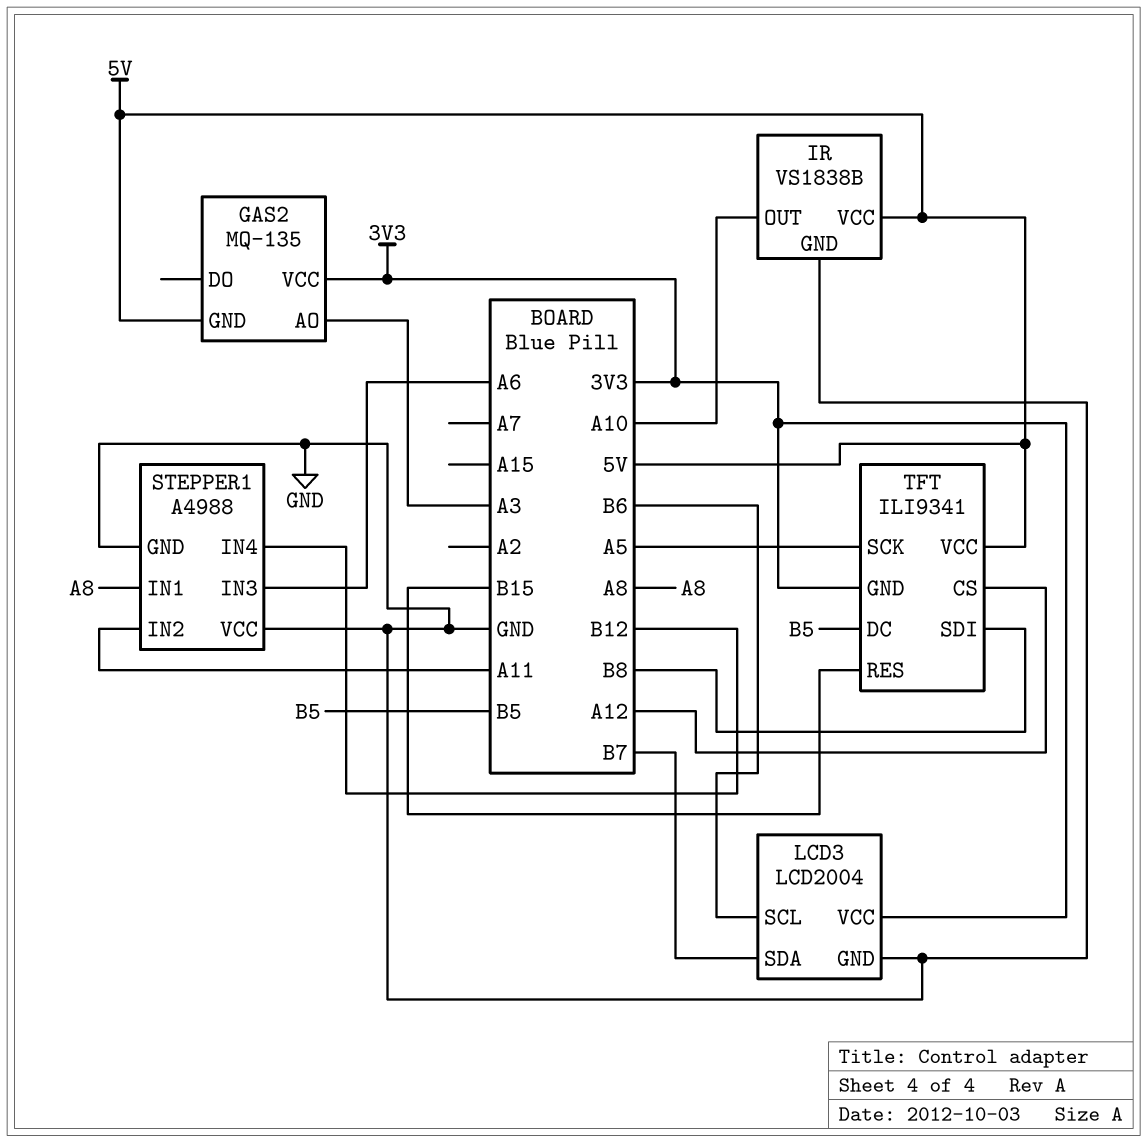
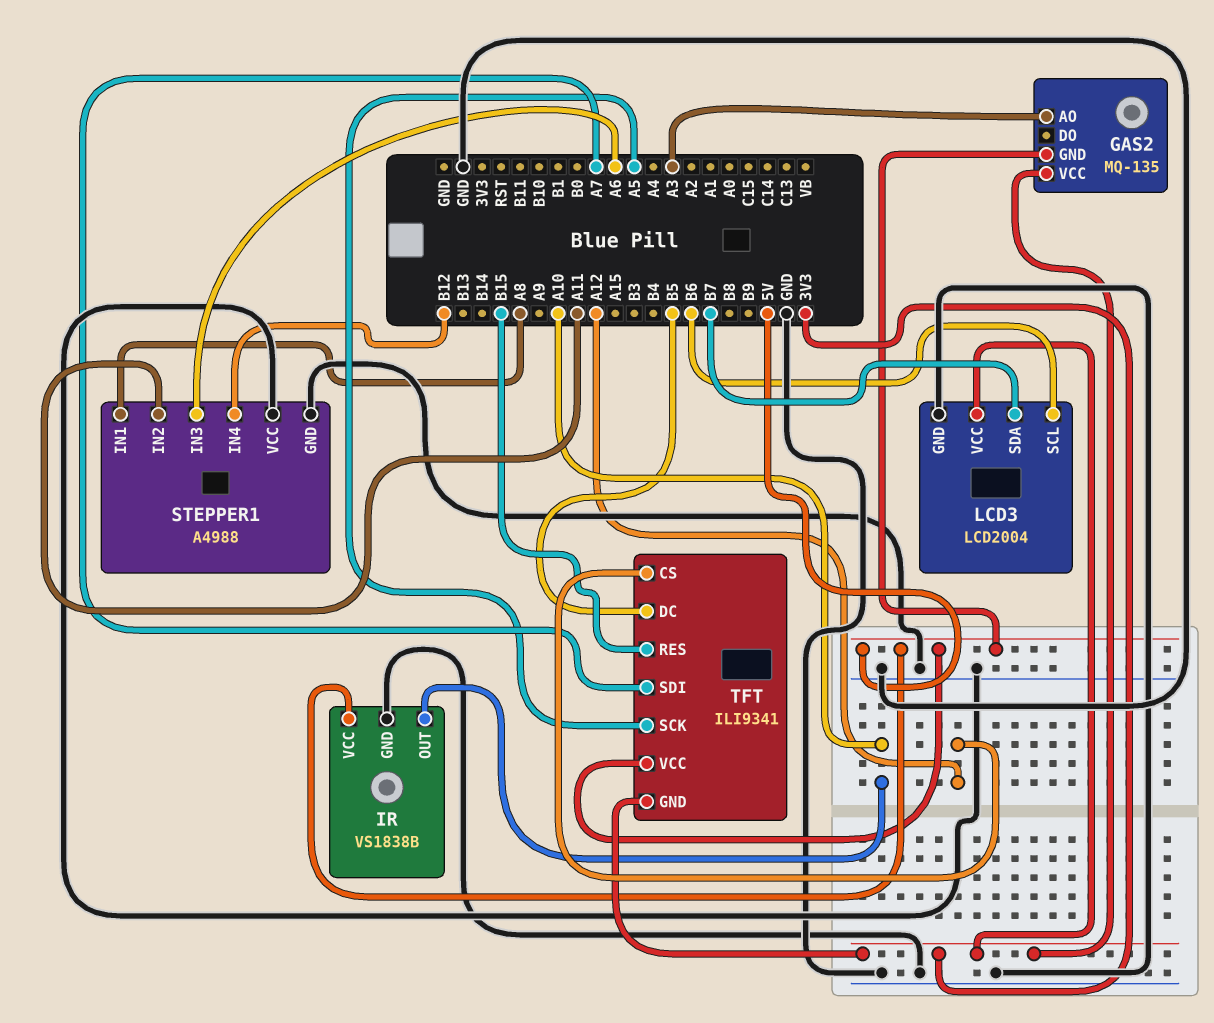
TFT pin SDI: B8 -> A7

